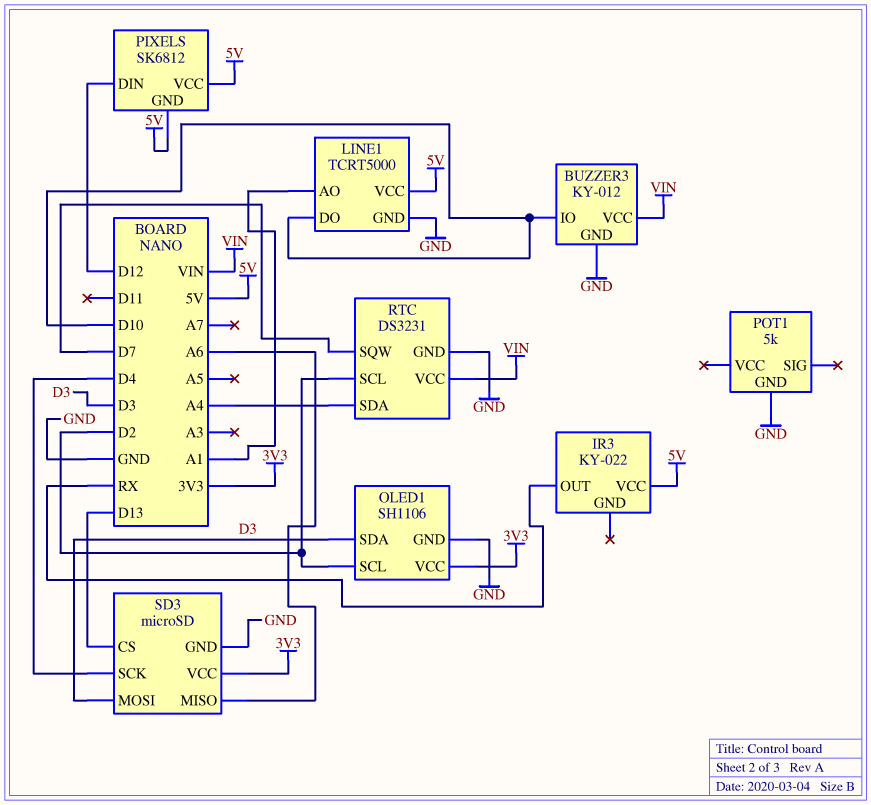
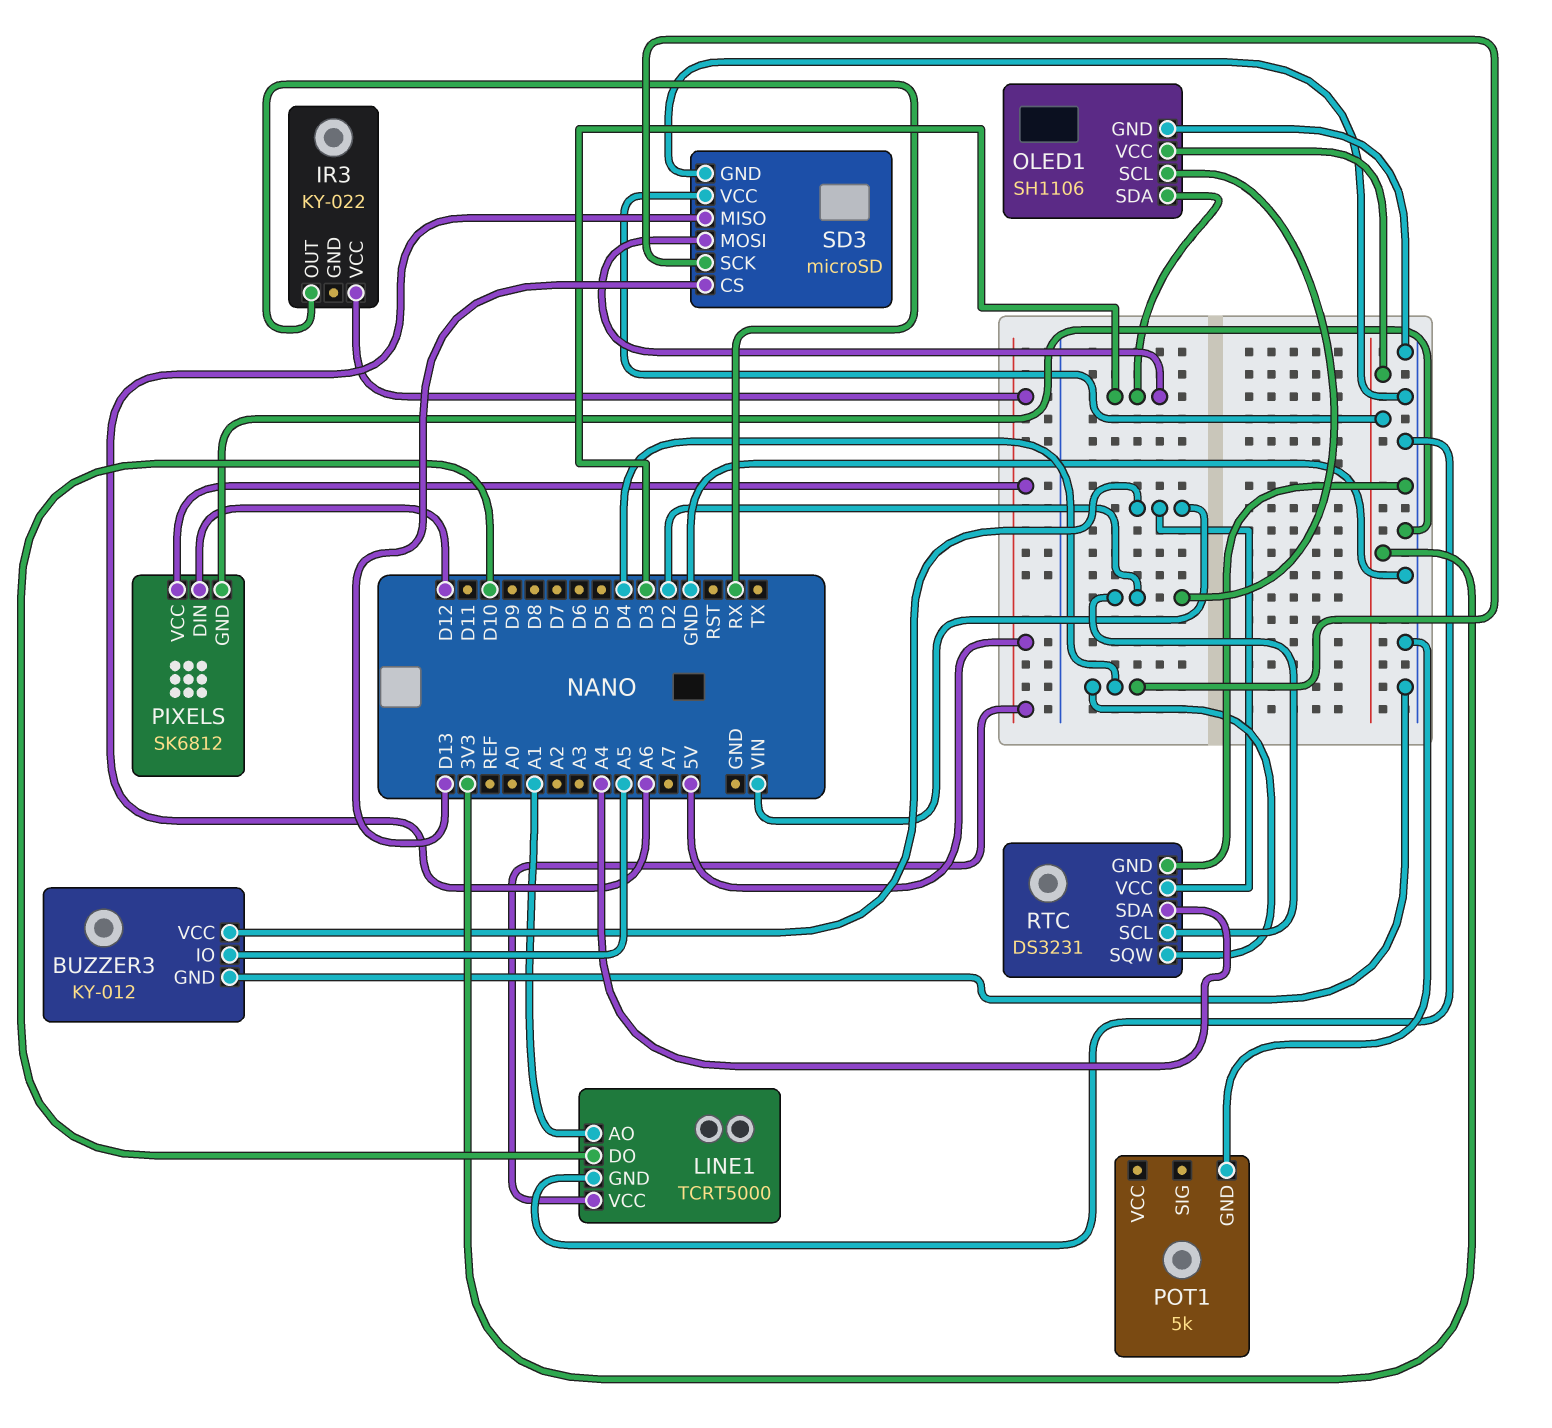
BUZZER3 pin IO: D10 -> A5
PIXELS pin GND: 5V -> GND
RTC pin SQW: D7 -> D4

